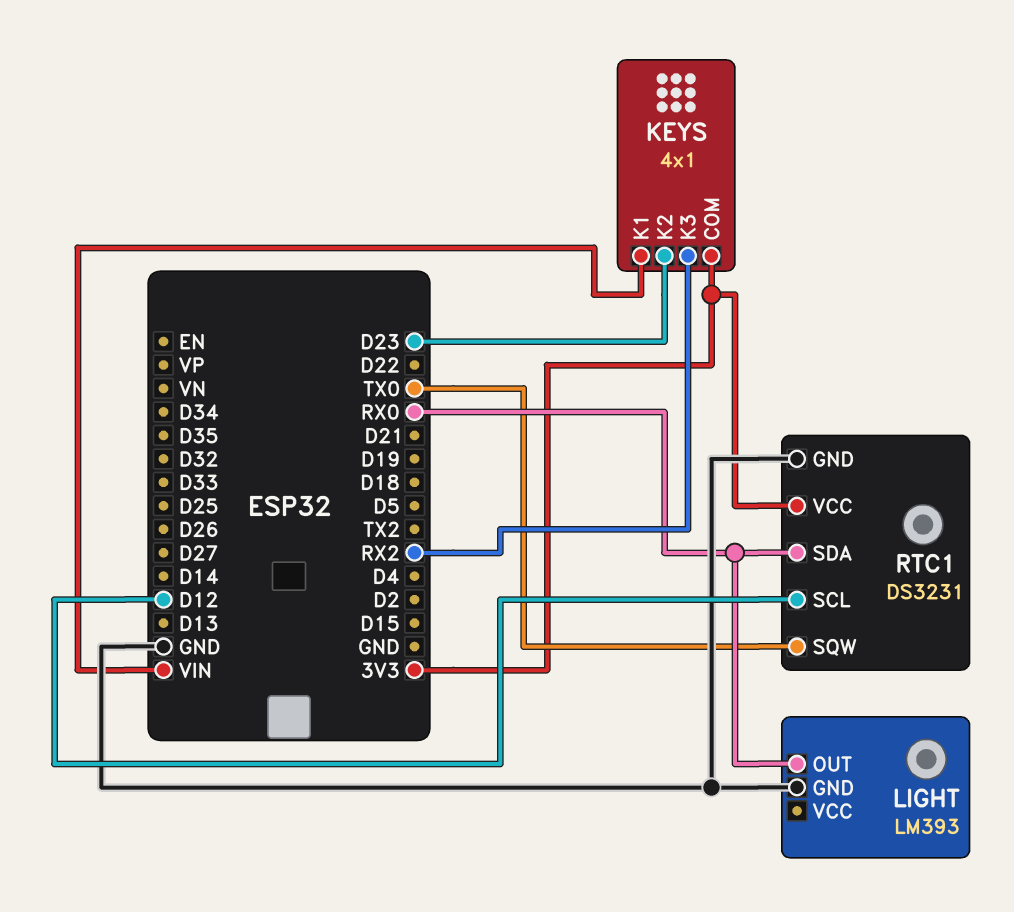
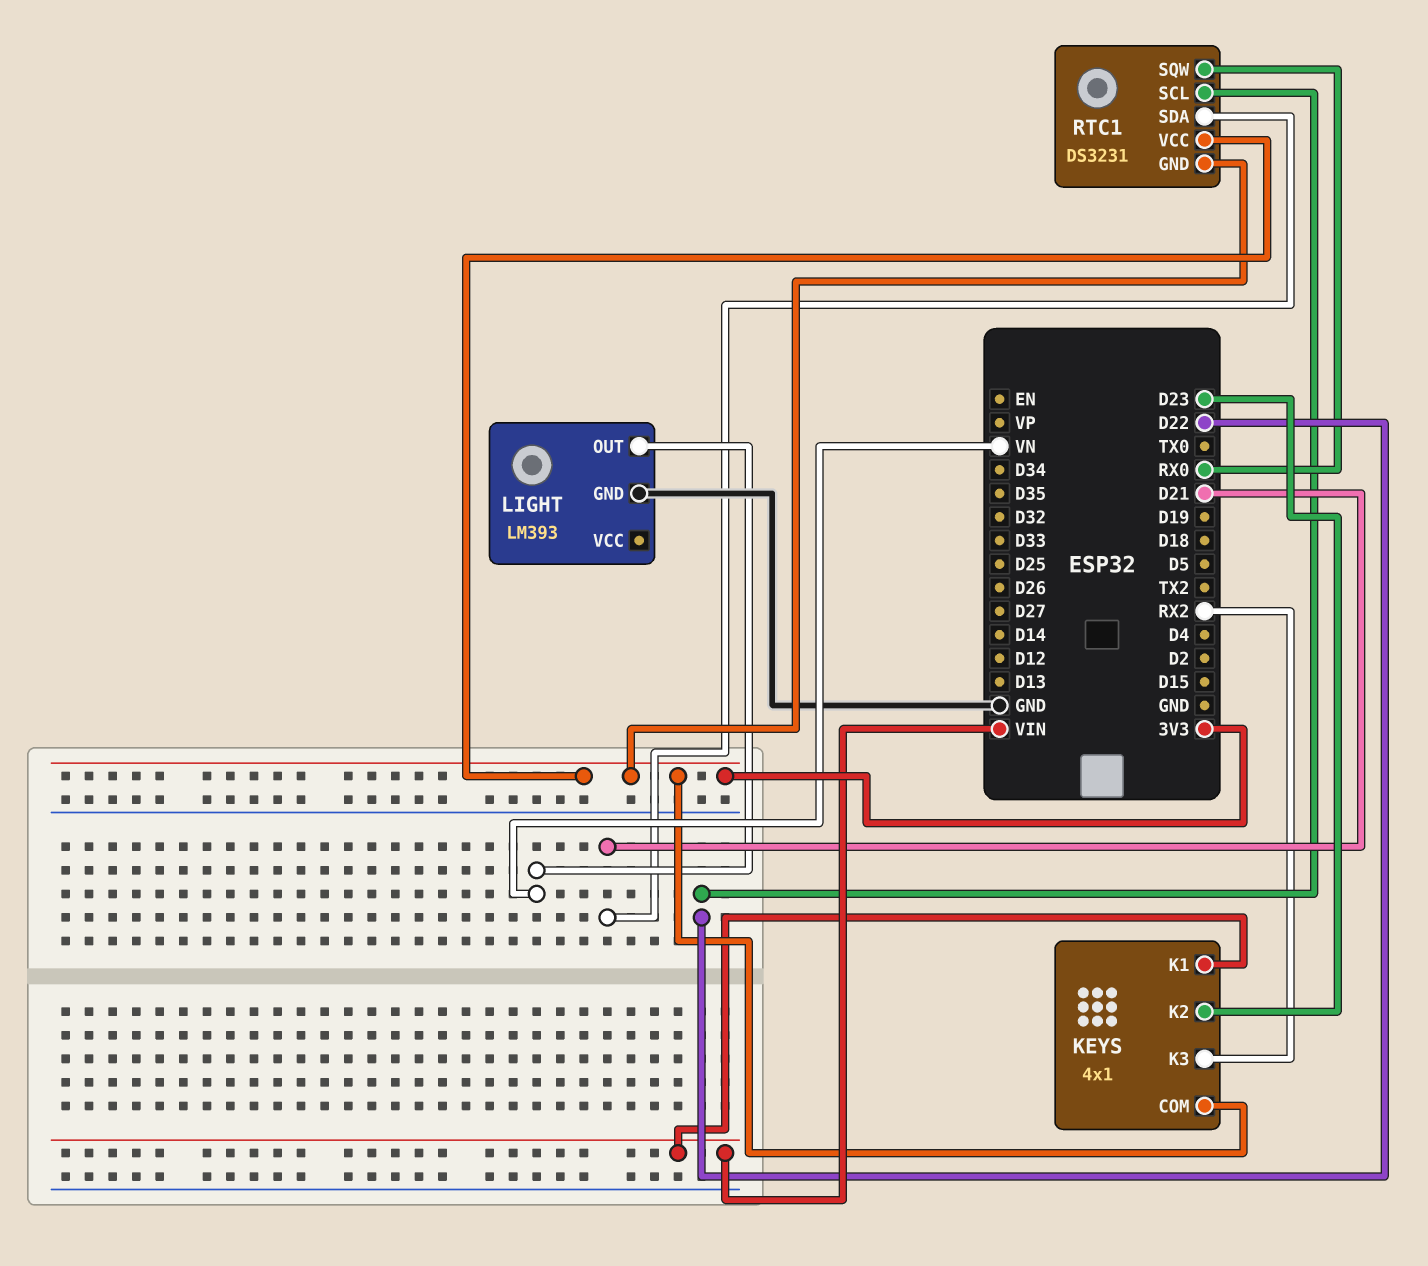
LIGHT pin OUT: RX0 -> VN
RTC1 pin GND: GND -> 3V3
RTC1 pin SCL: D12 -> D22
RTC1 pin SDA: RX0 -> D21
RTC1 pin SQW: TX0 -> RX0

